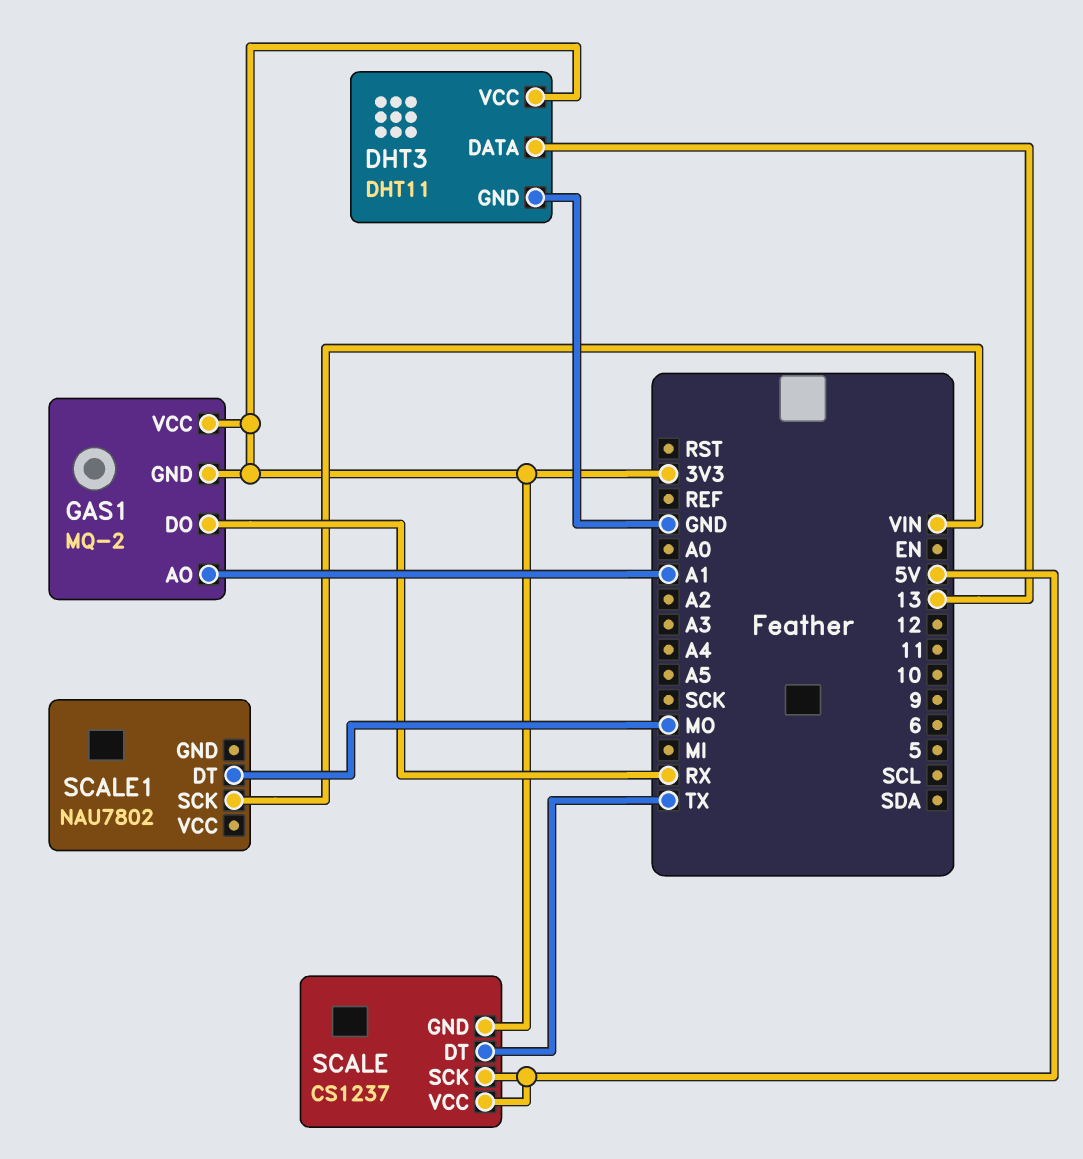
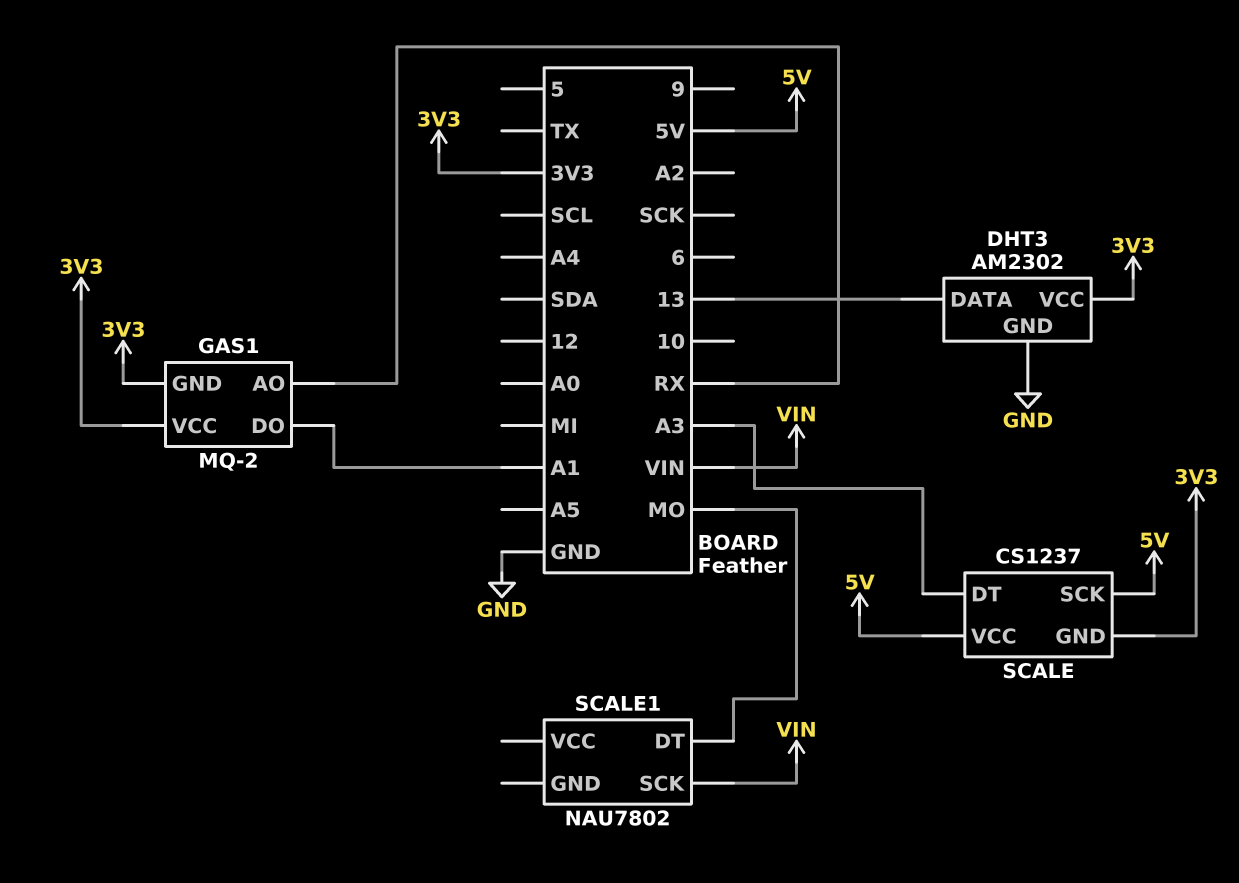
DHT3: DHT11 -> AM2302
GAS1 pin AO: A1 -> RX
GAS1 pin DO: RX -> A1
SCALE pin DT: TX -> A3

